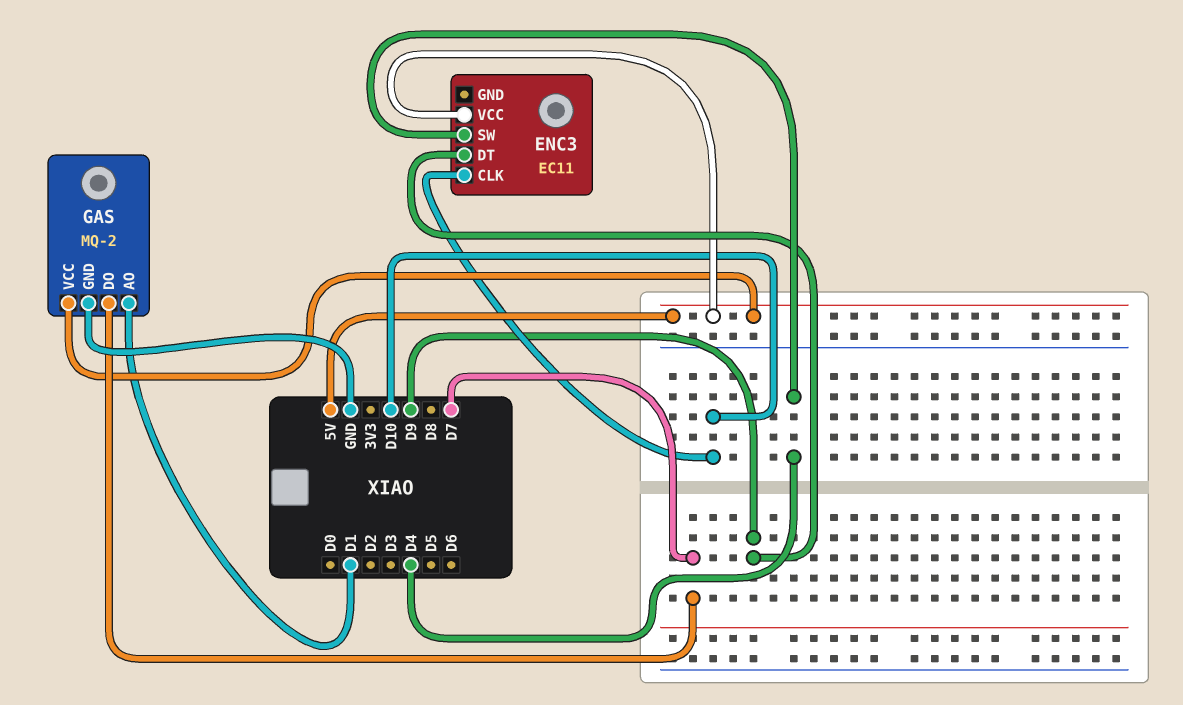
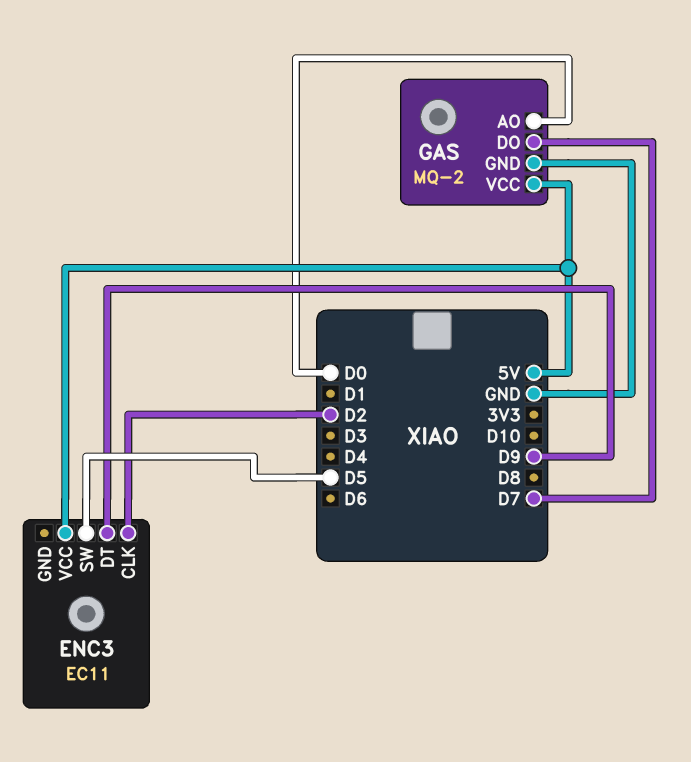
ENC3 pin CLK: D10 -> D2
ENC3 pin SW: D4 -> D5
GAS pin AO: D1 -> D0

